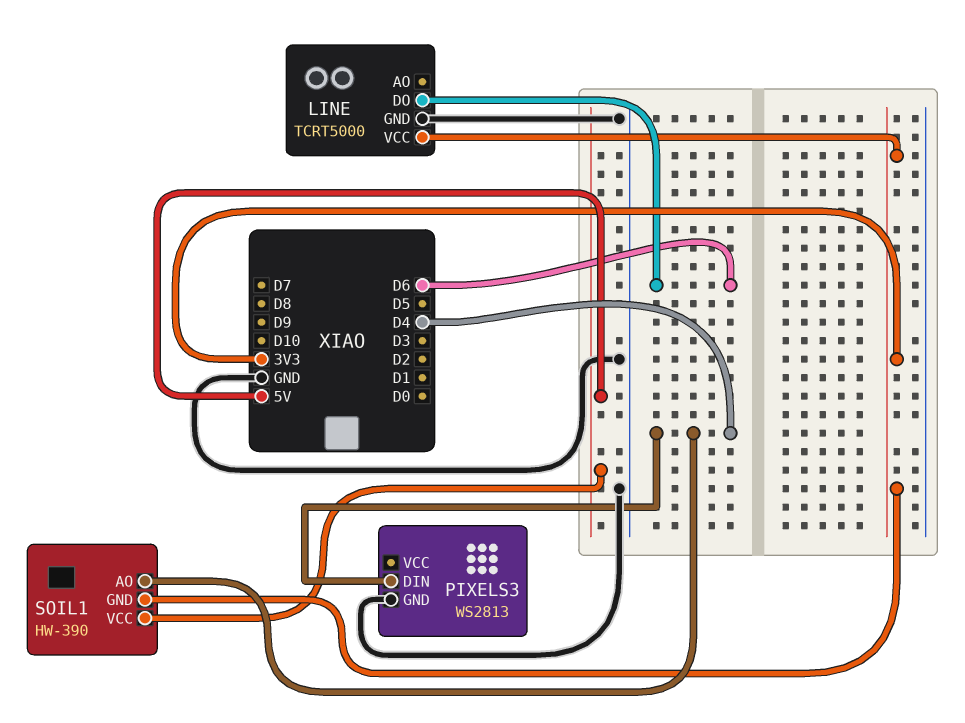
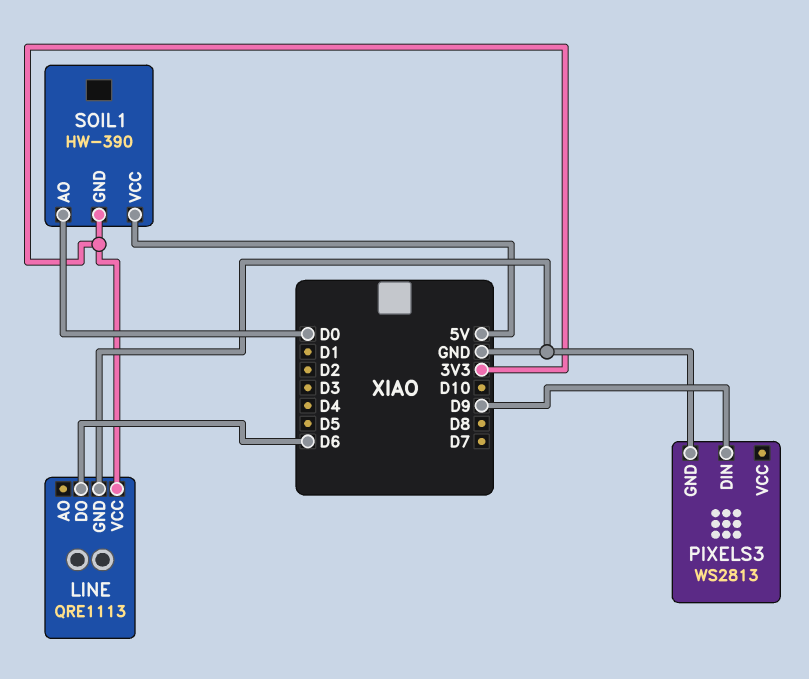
LINE: TCRT5000 -> QRE1113
PIXELS3 pin DIN: D4 -> D9
SOIL1 pin AO: D4 -> D0

